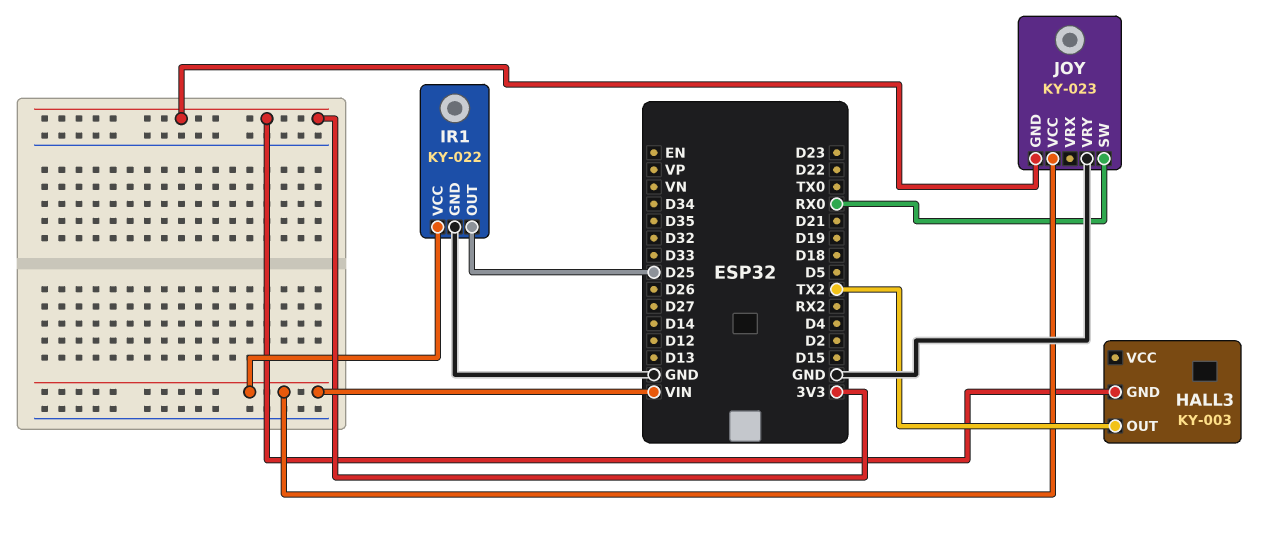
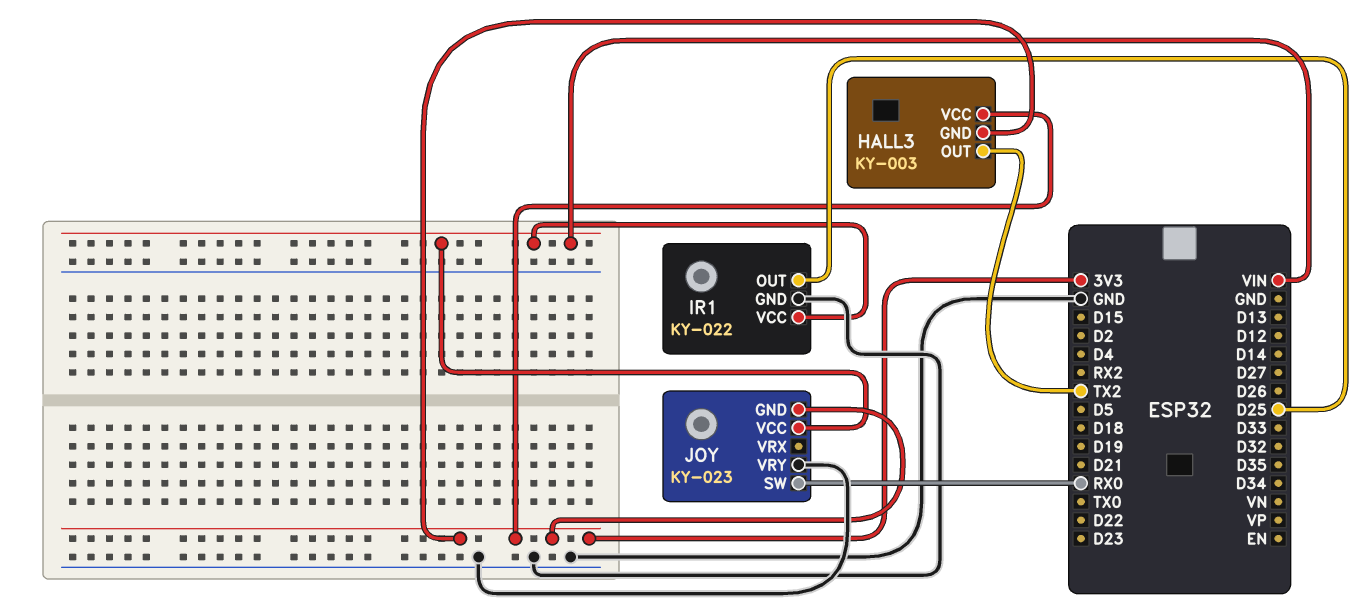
HALL3 pin VCC: none -> 3V3

